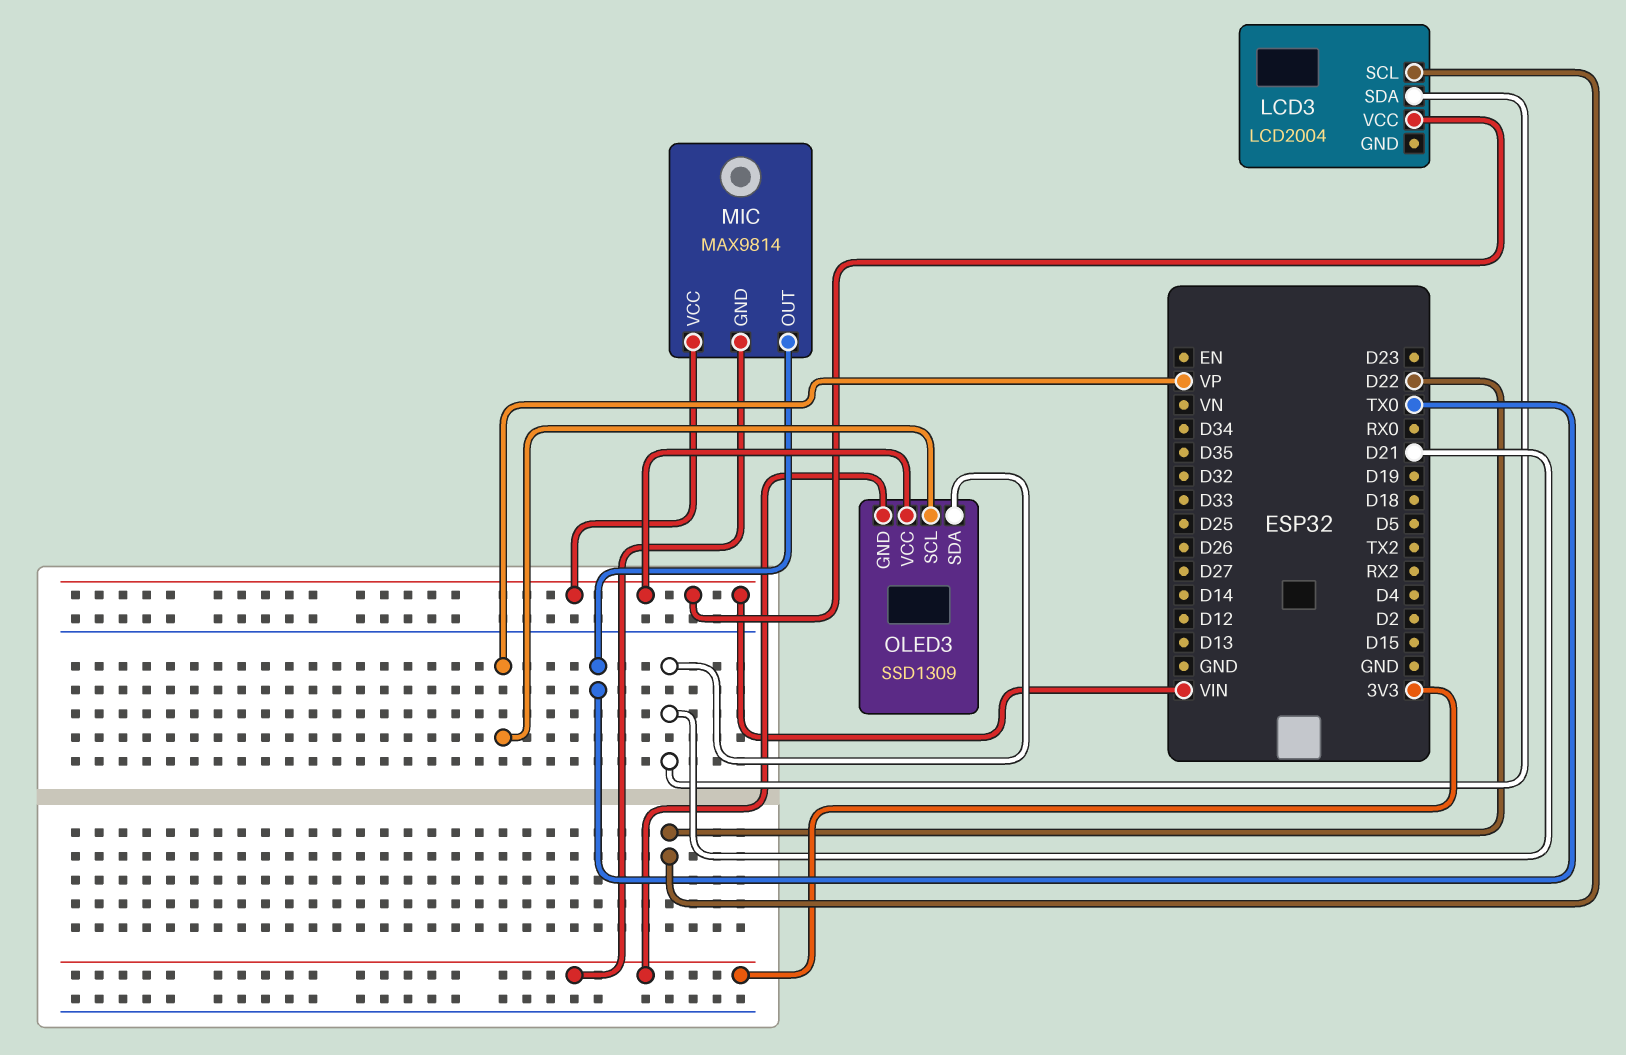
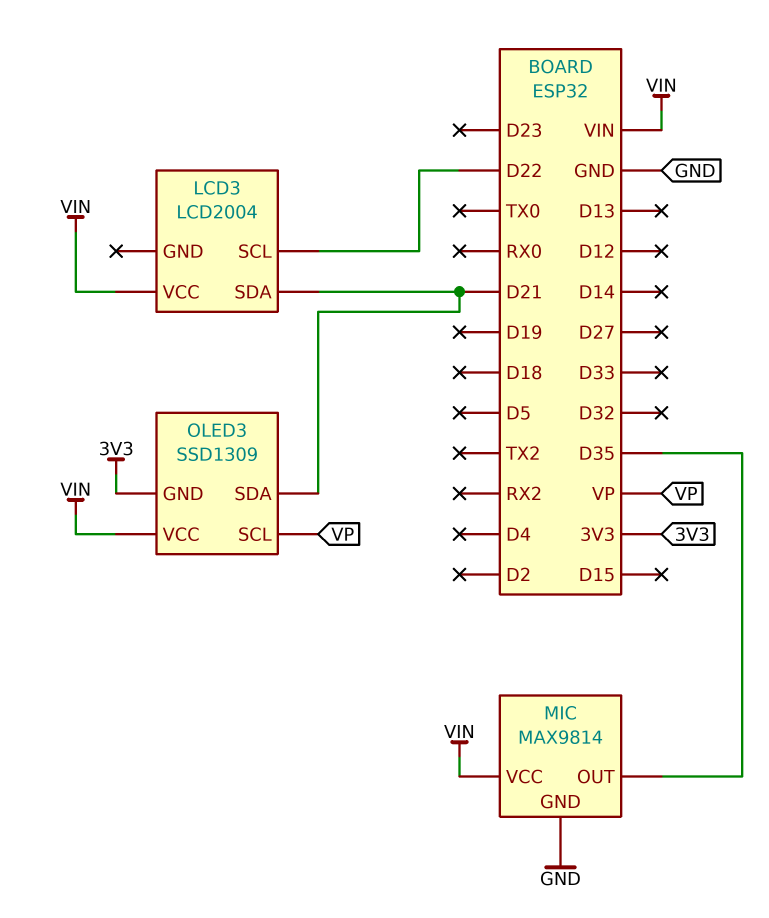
MIC pin GND: 3V3 -> GND
MIC pin OUT: TX0 -> D35

